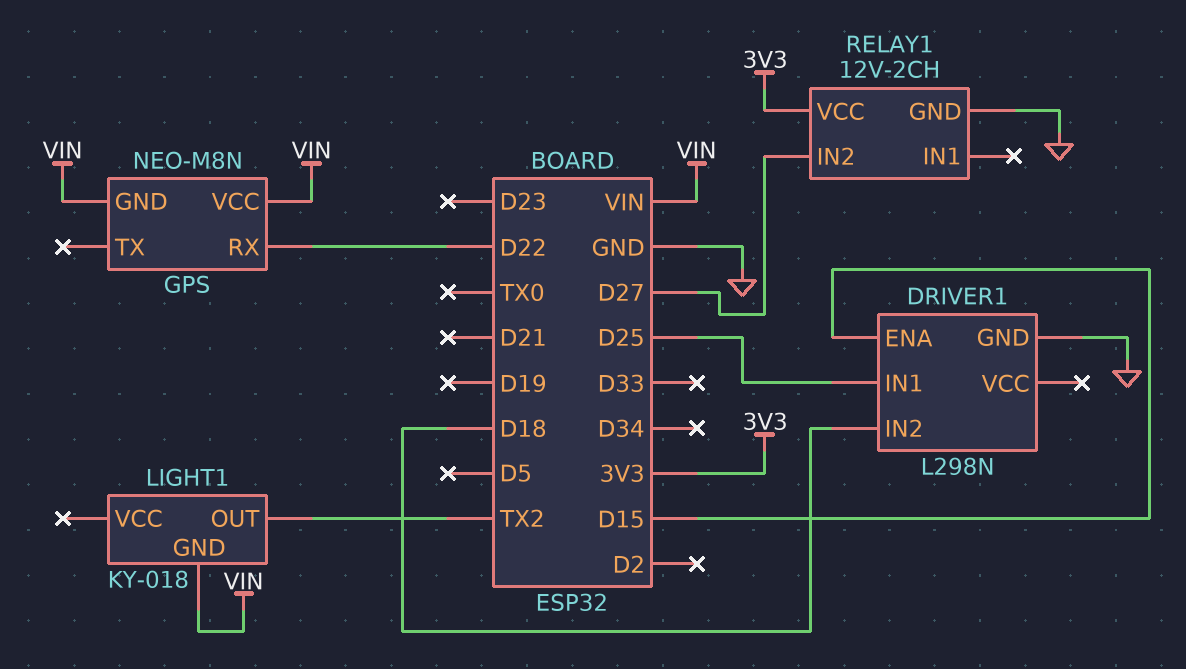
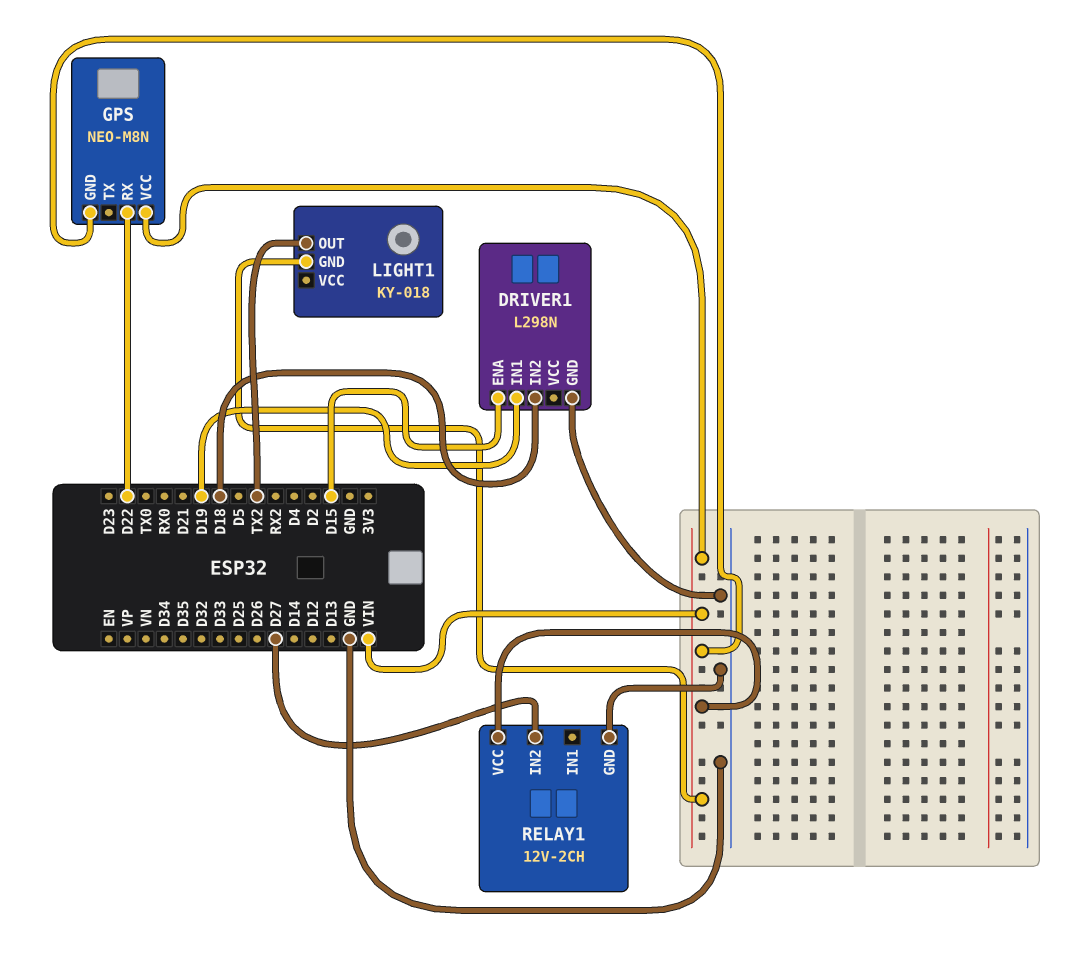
DRIVER1 pin IN1: D25 -> D19
RELAY1 pin VCC: 3V3 -> VIN

